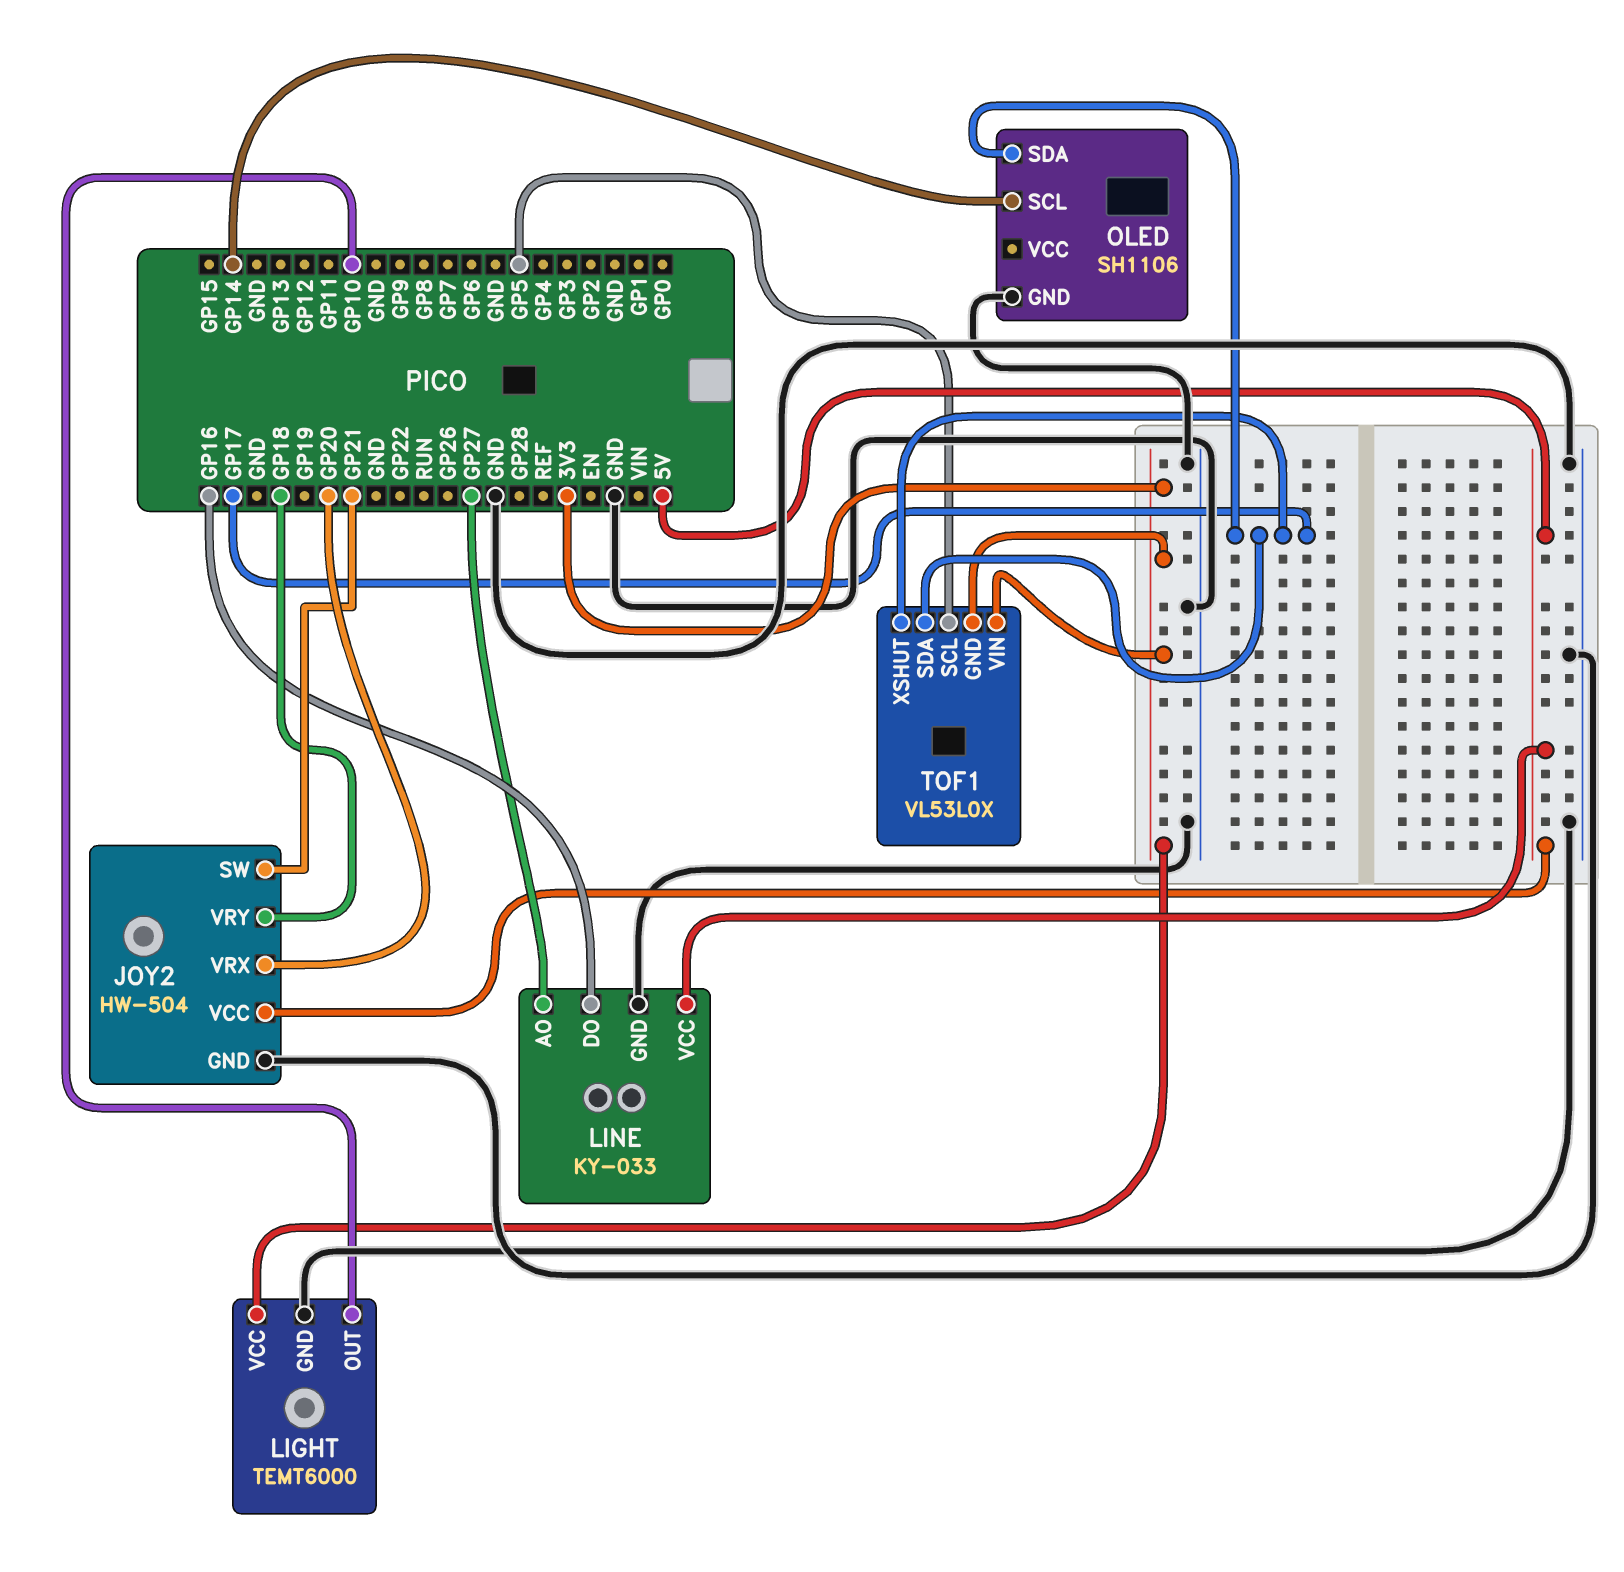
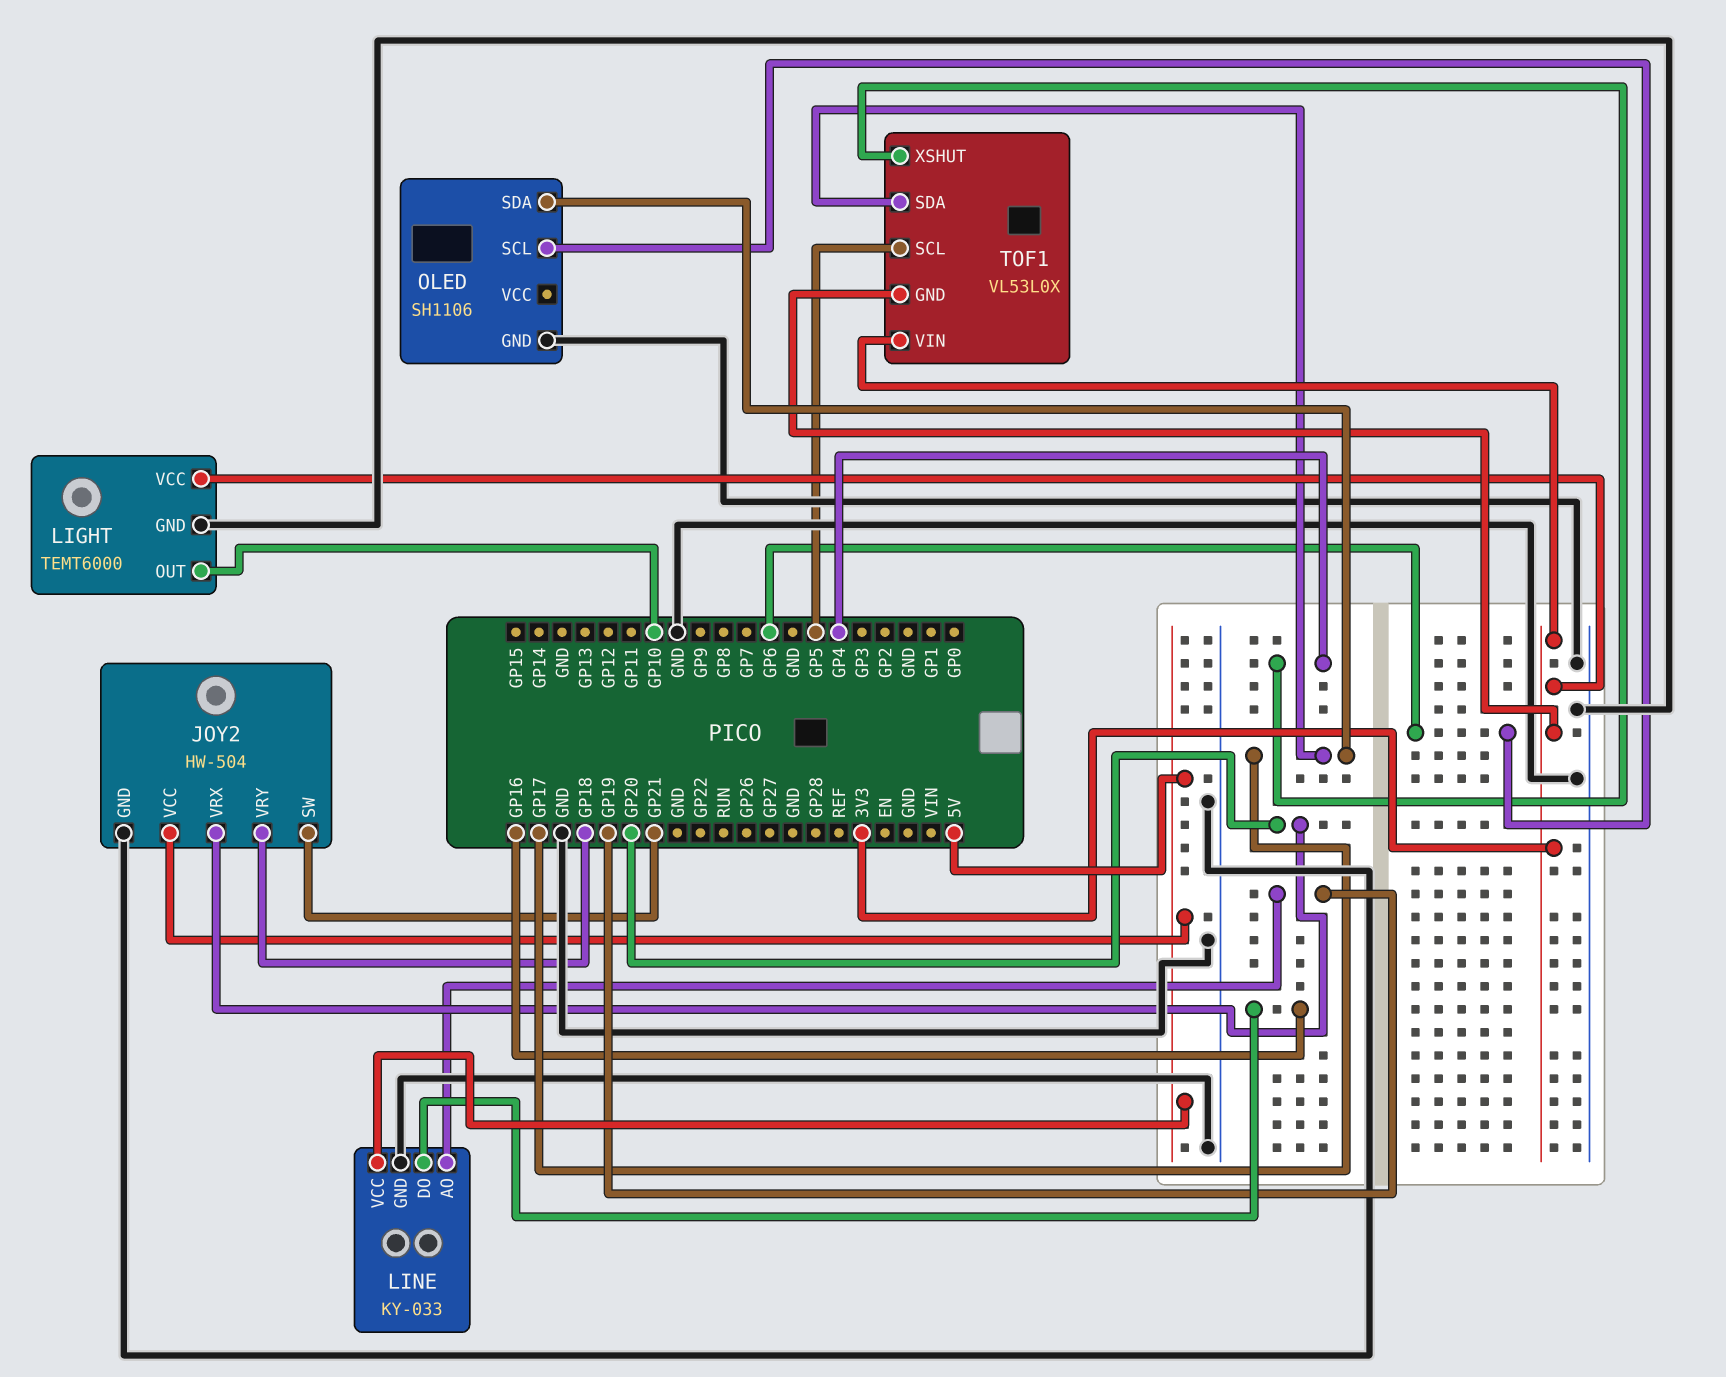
LINE pin AO: GP27 -> GP19
OLED pin SCL: GP14 -> GP6
TOF1 pin XSHUT: GP17 -> GP4

